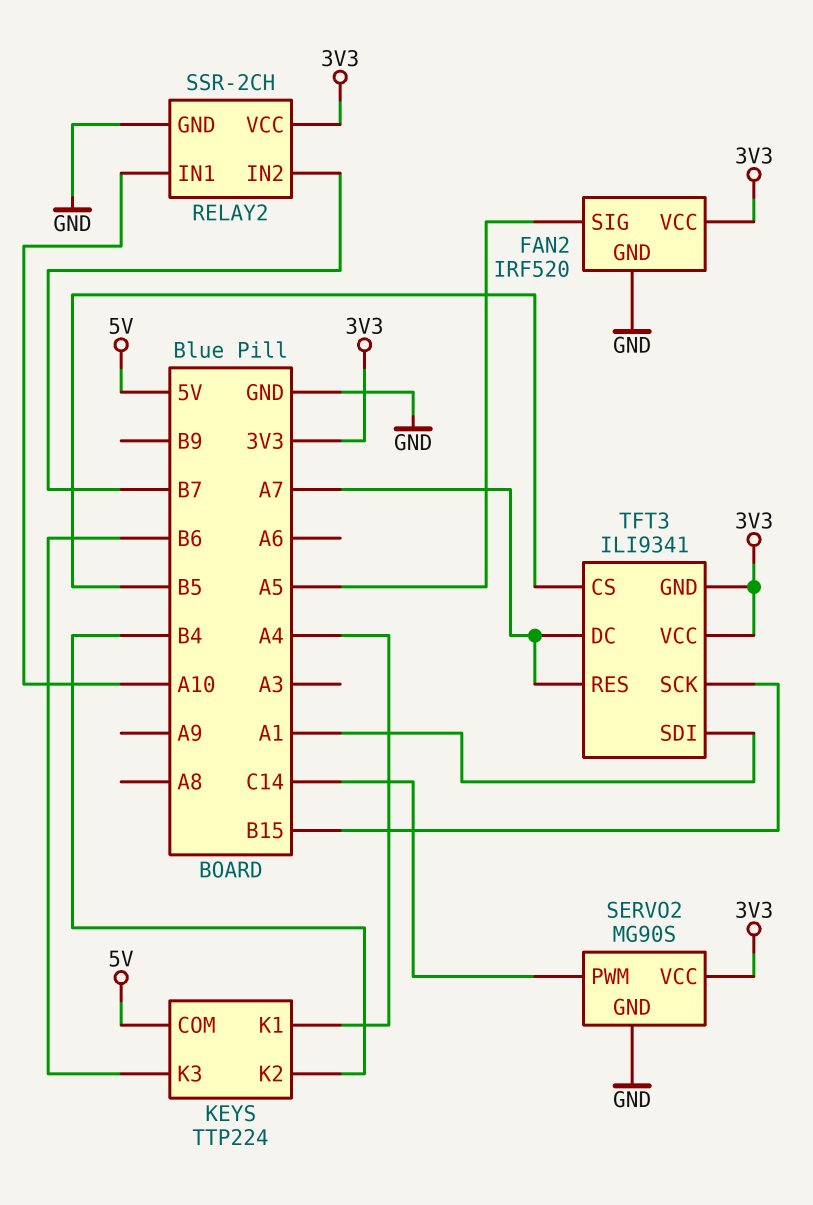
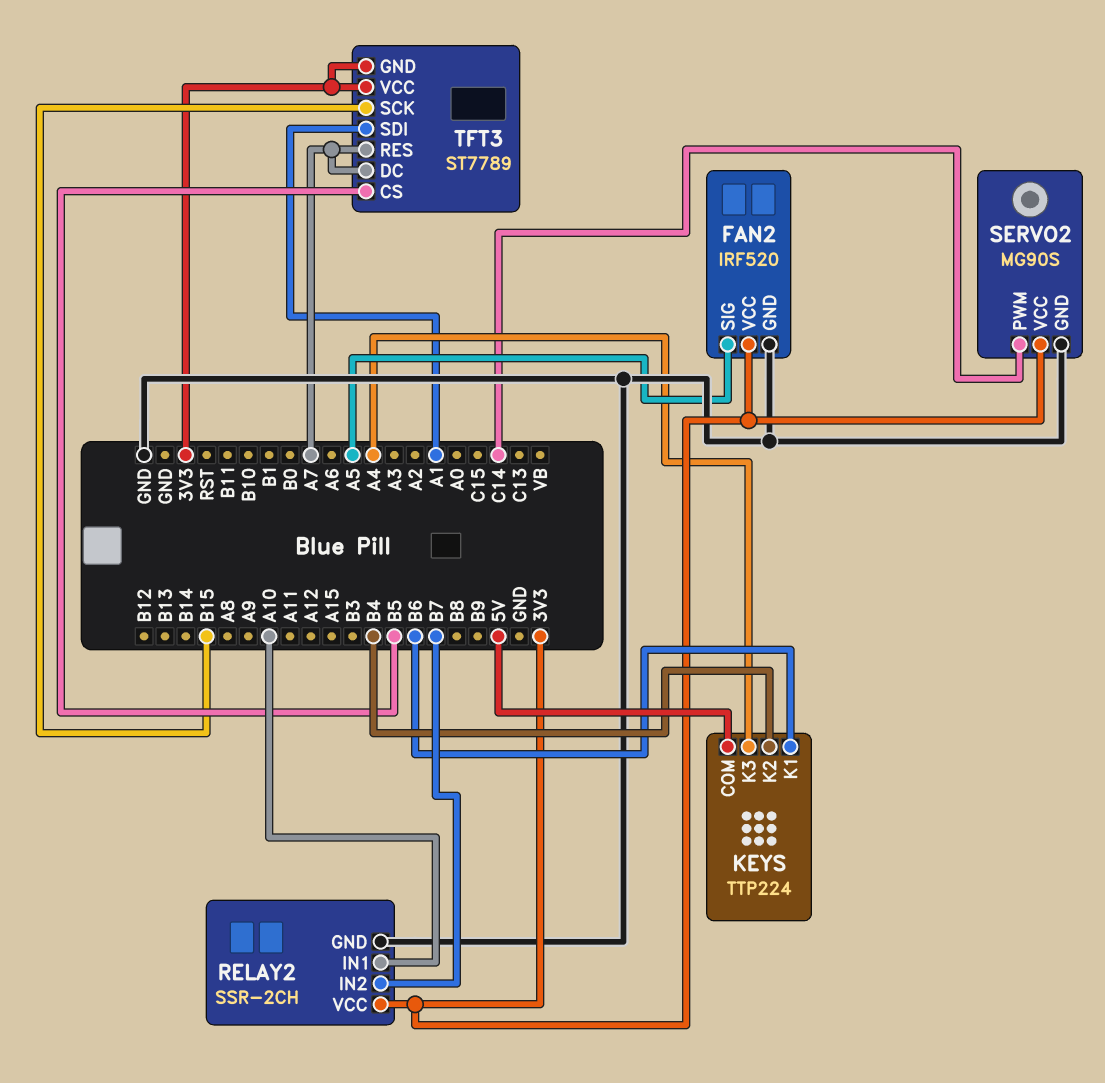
KEYS pin K1: A4 -> B6
KEYS pin K3: B6 -> A4
TFT3: ILI9341 -> ST7789

